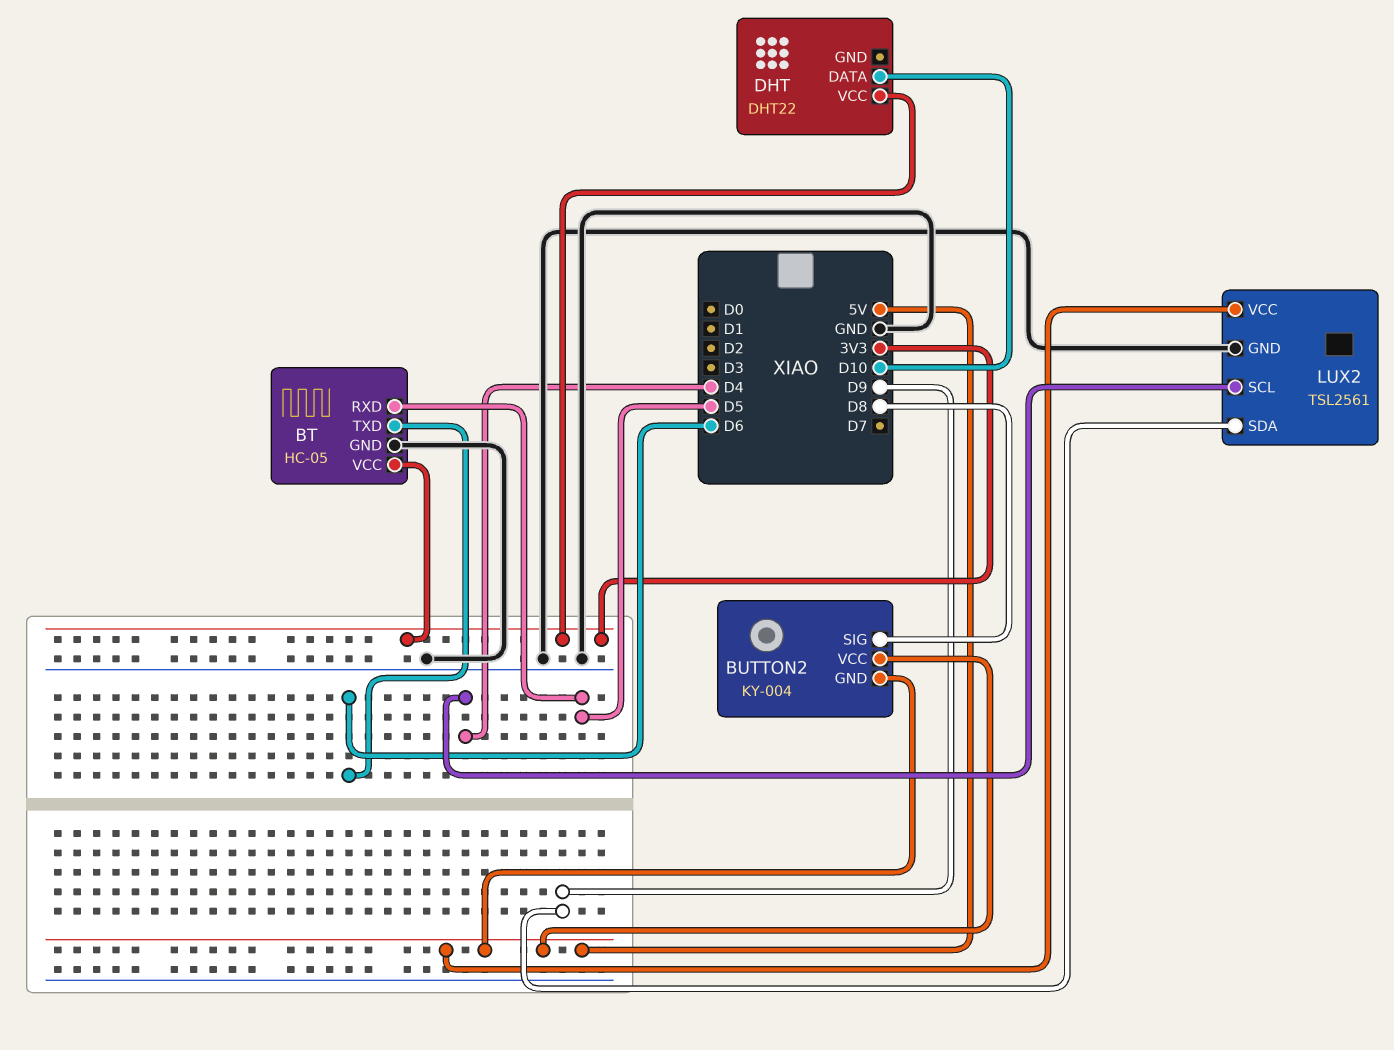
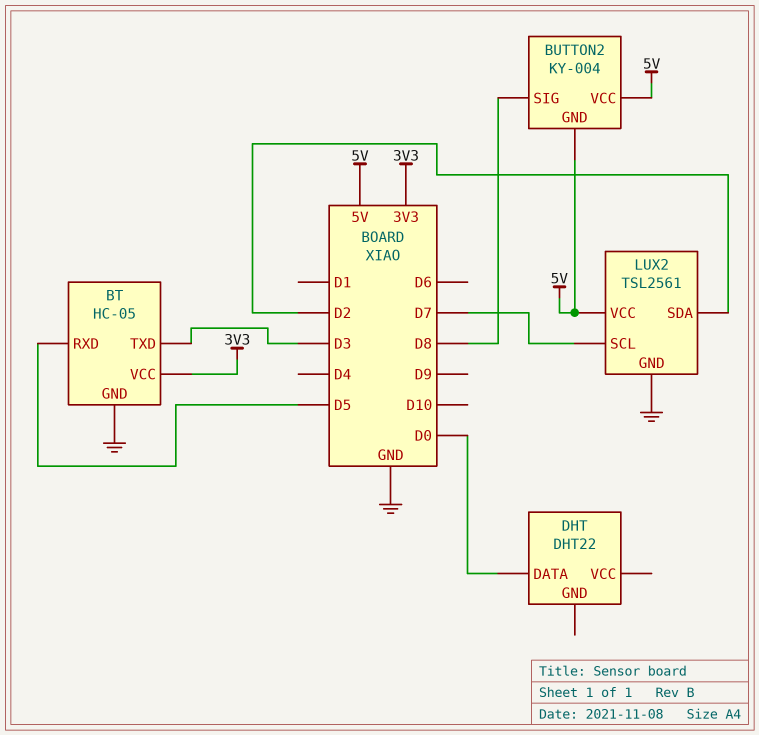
BT pin TXD: D6 -> D3
DHT pin DATA: D10 -> D0
DHT pin VCC: 3V3 -> none
LUX2 pin SCL: D4 -> D7
LUX2 pin SDA: D9 -> D2

